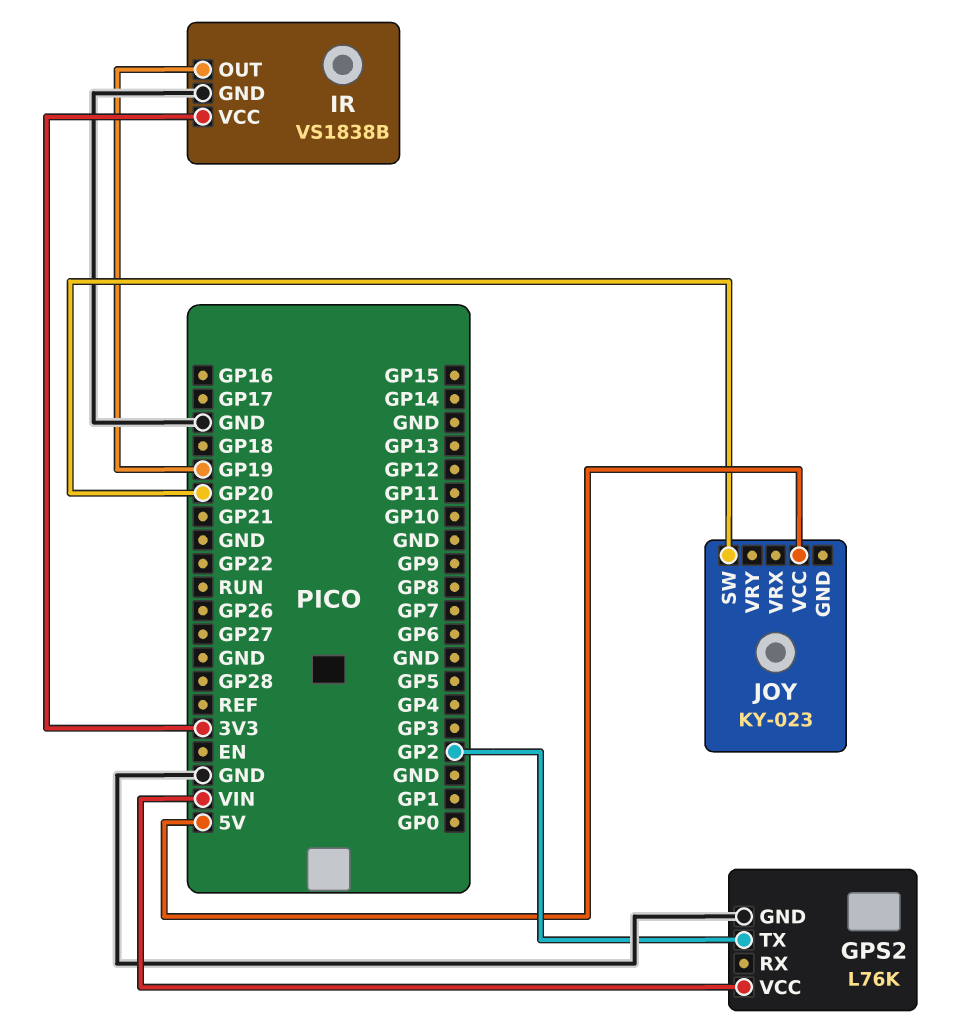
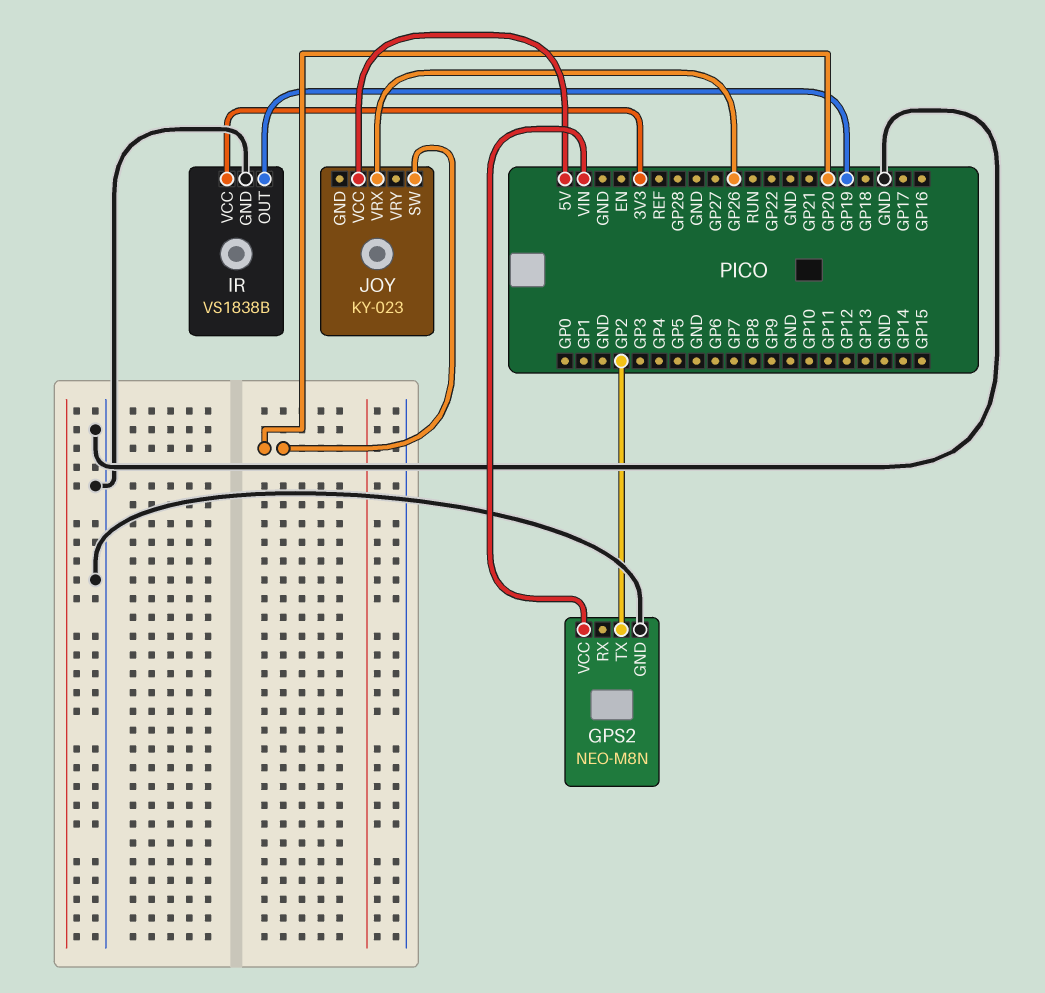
GPS2: L76K -> NEO-M8N
JOY pin VRX: none -> GP26

